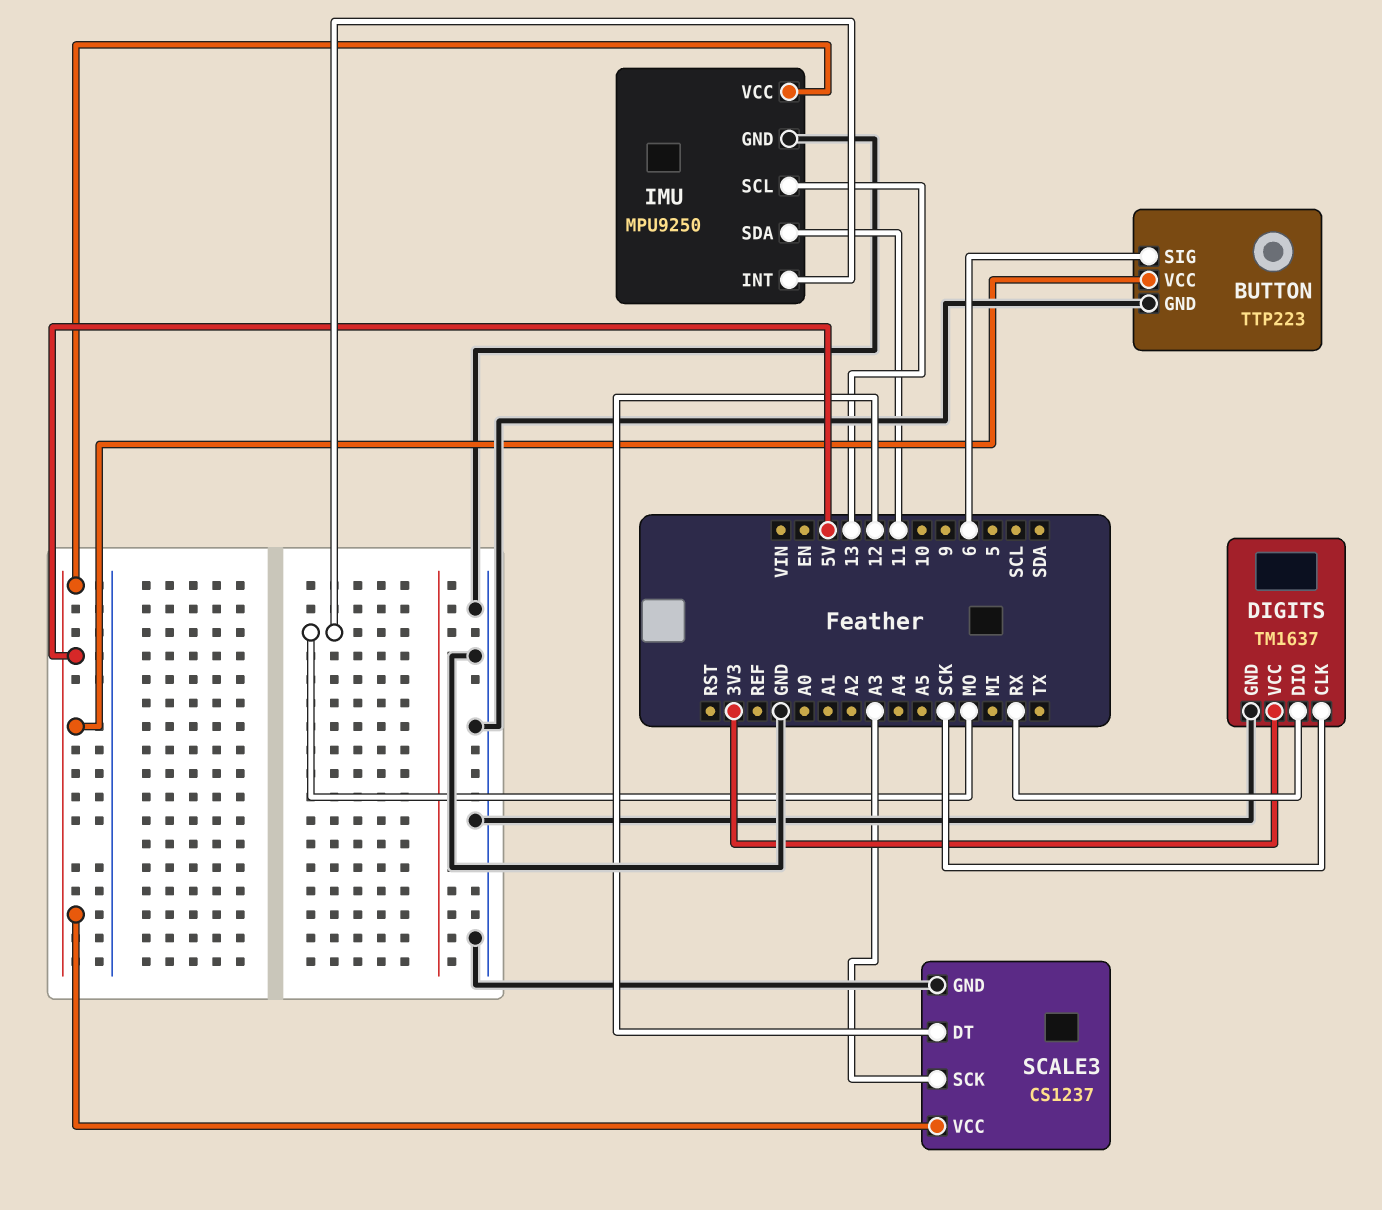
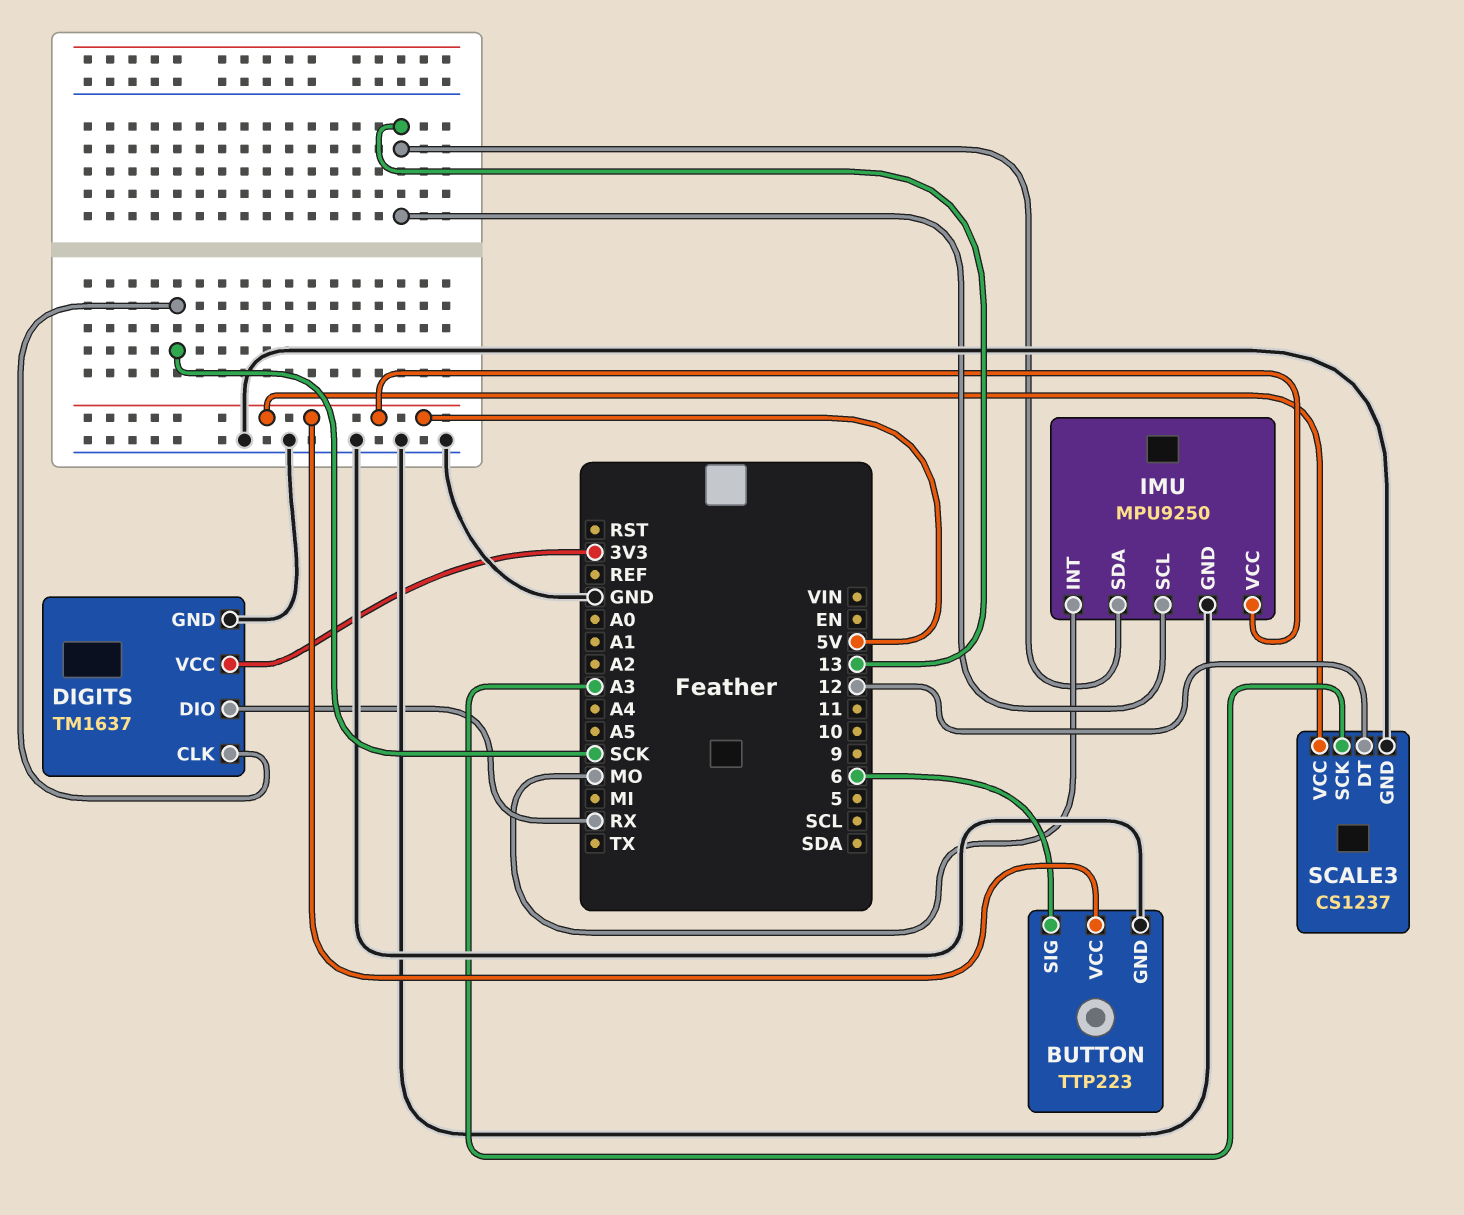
IMU pin SDA: 11 -> 13

